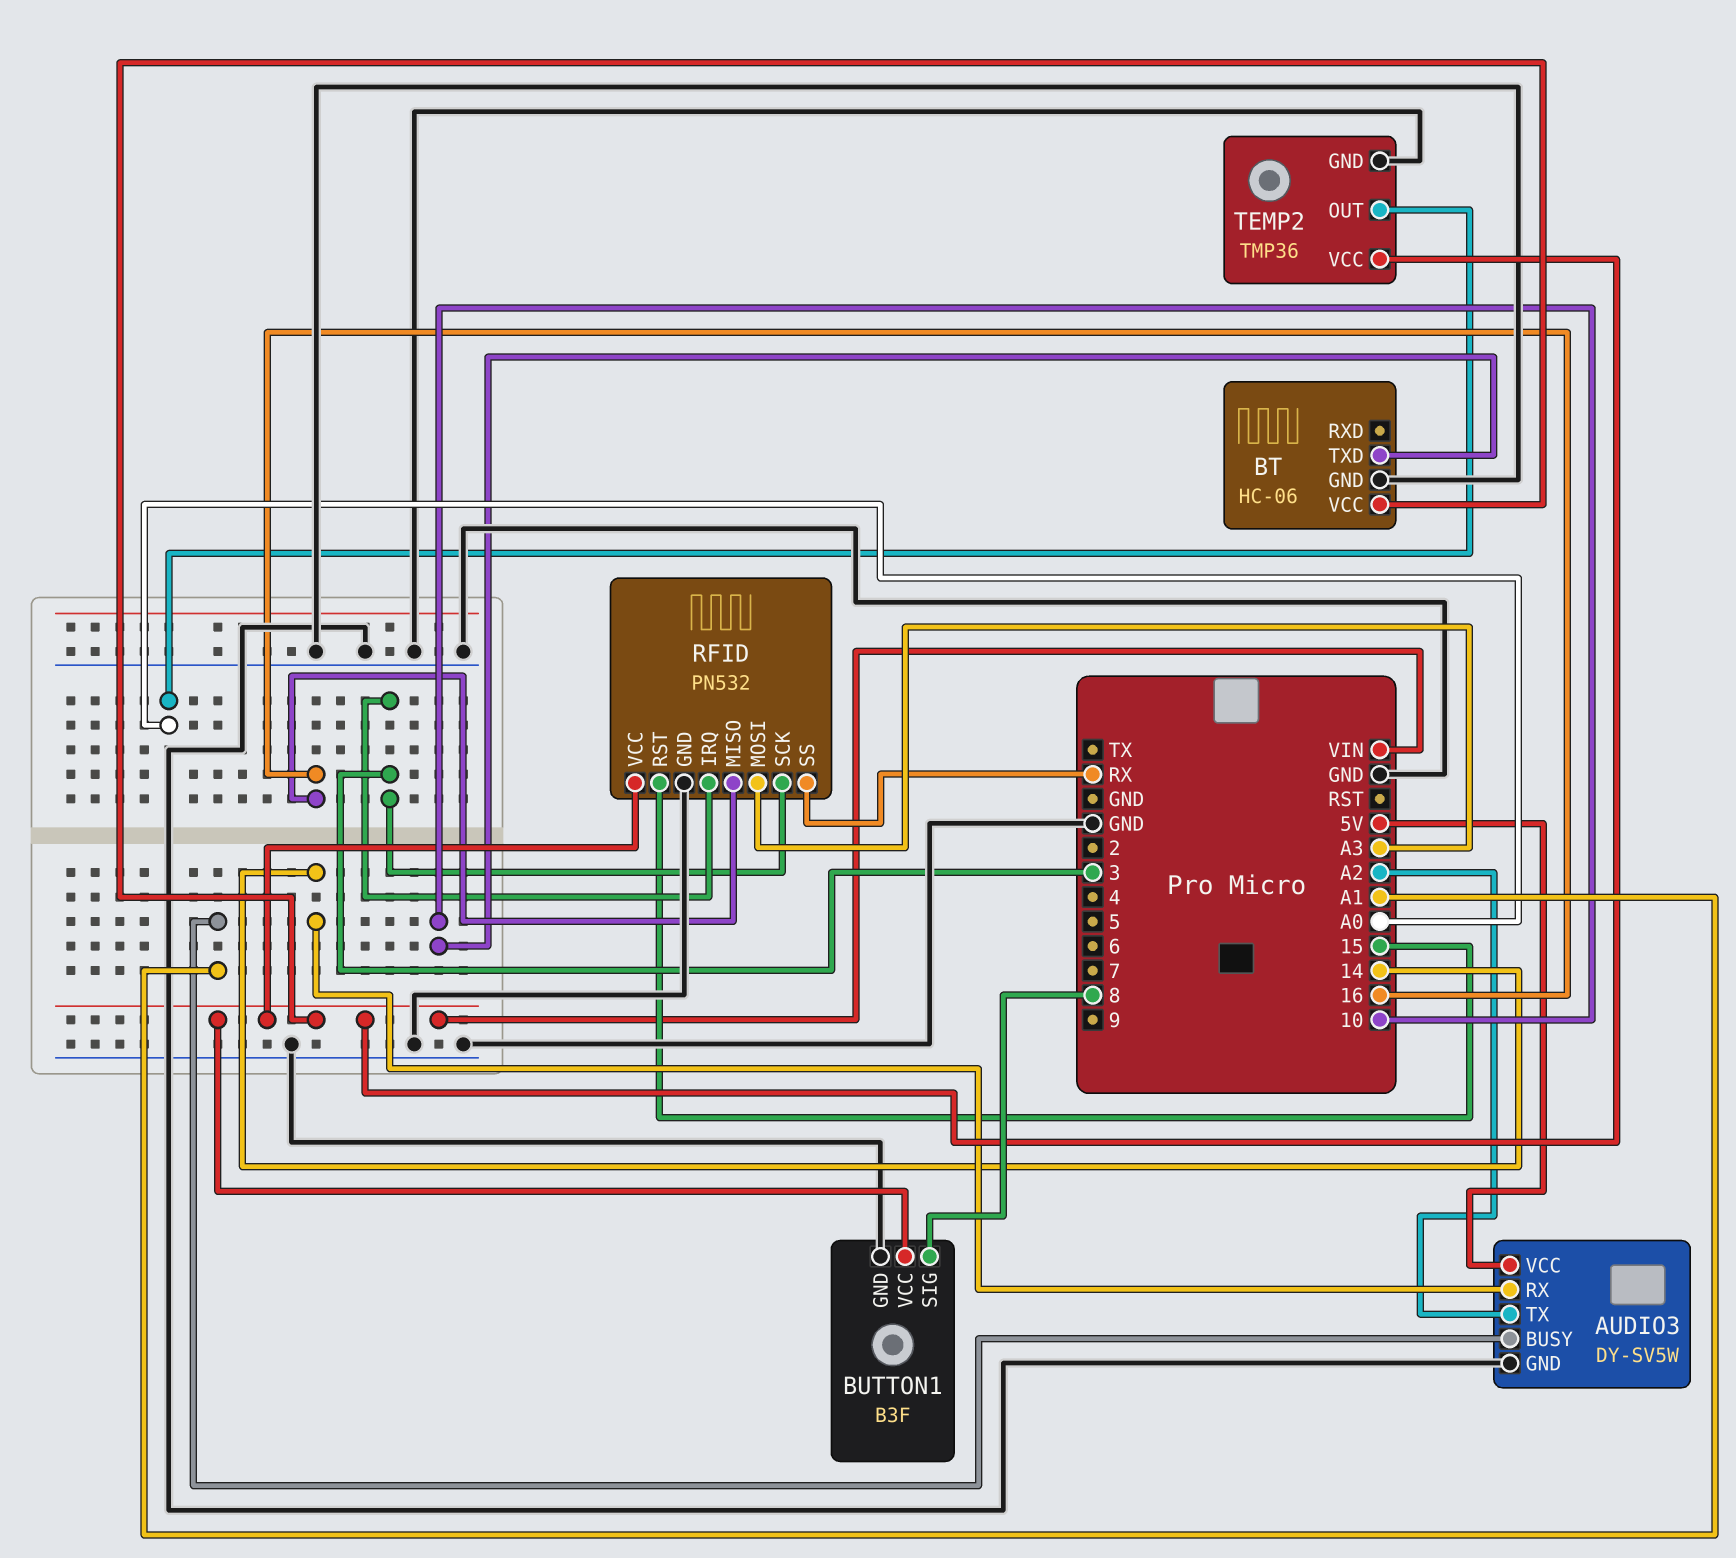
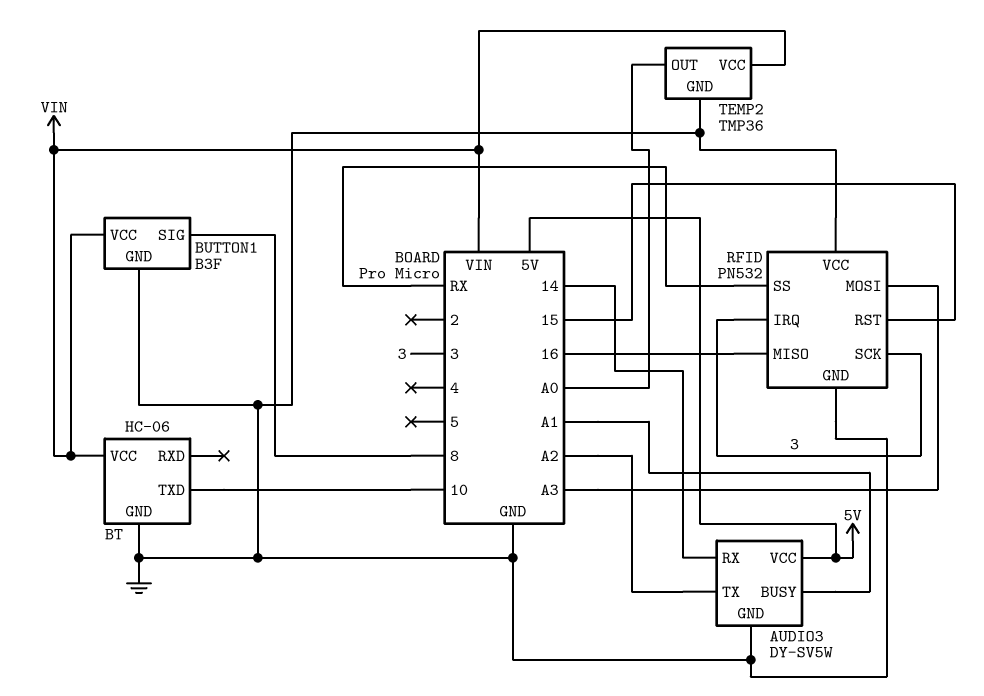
RFID pin VCC: VIN -> GND

